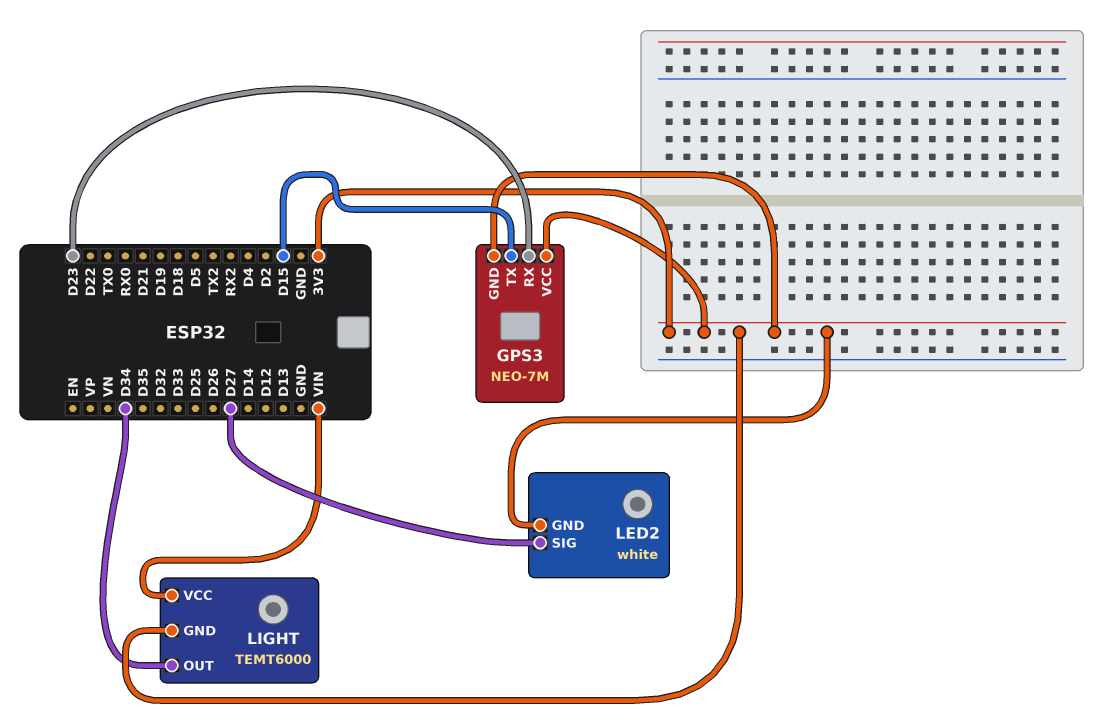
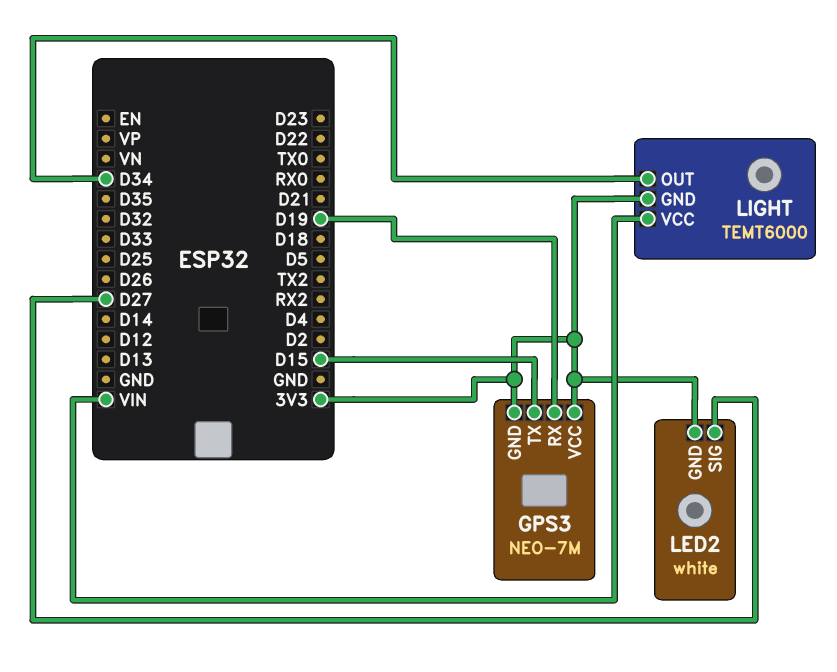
GPS3 pin RX: D23 -> D19

